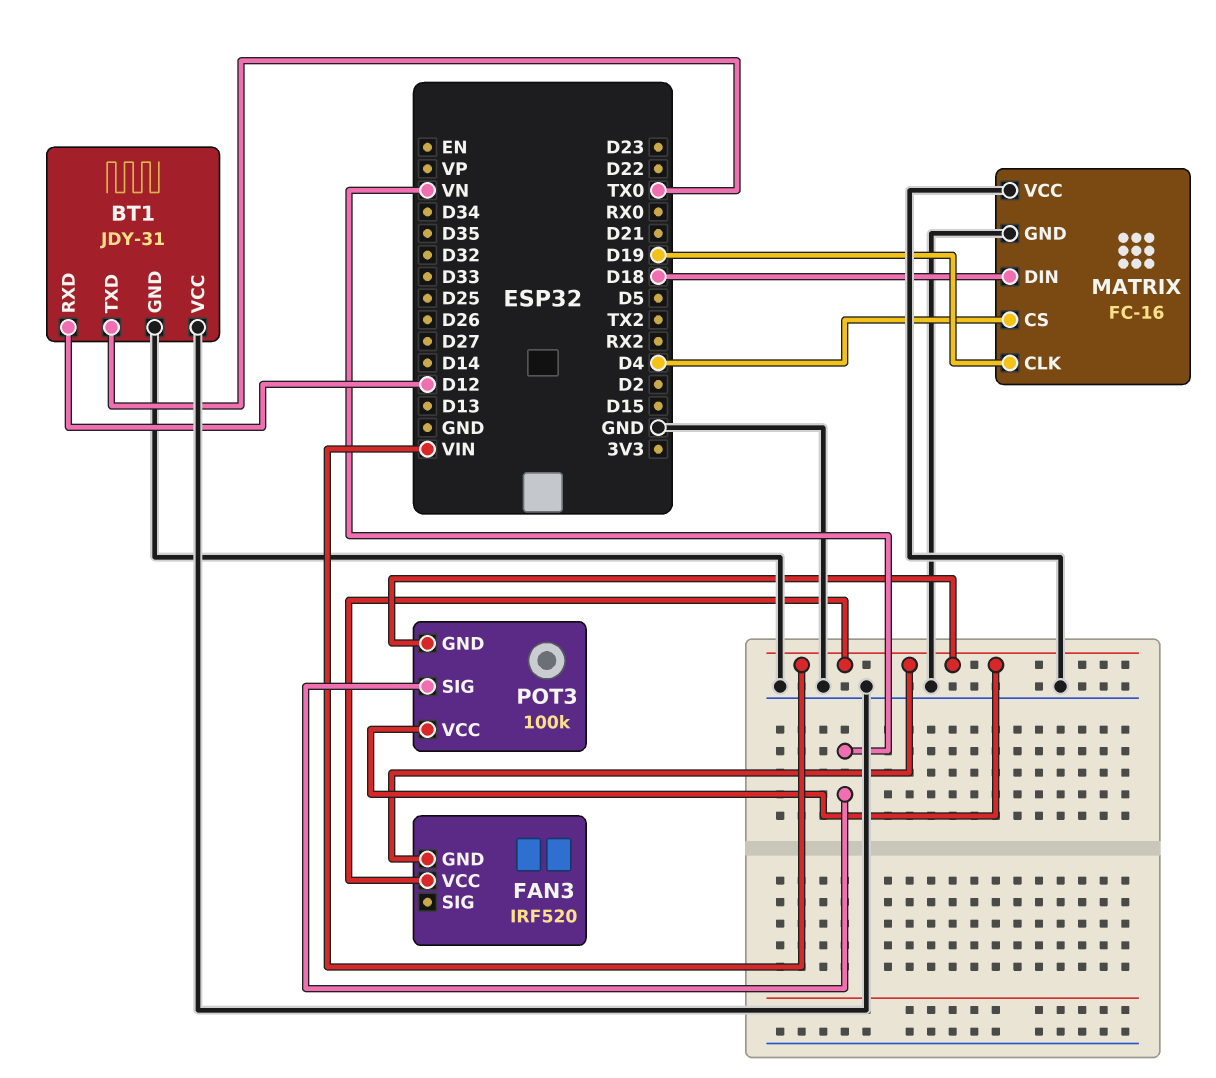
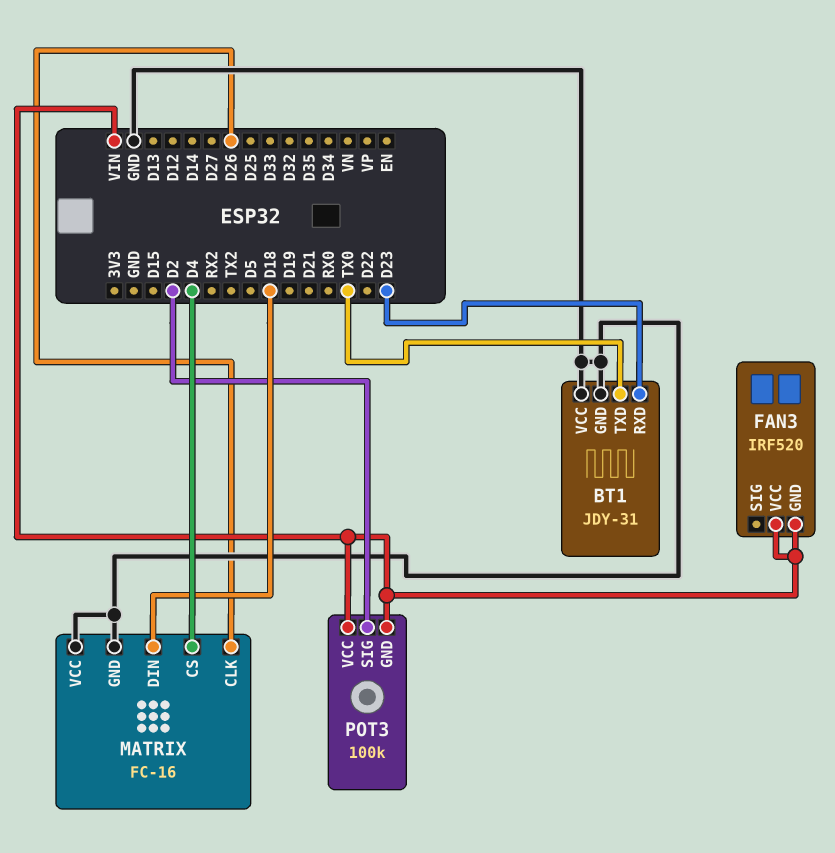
BT1 pin RXD: D12 -> D23
MATRIX pin CLK: D19 -> D26
POT3 pin SIG: VN -> D2

